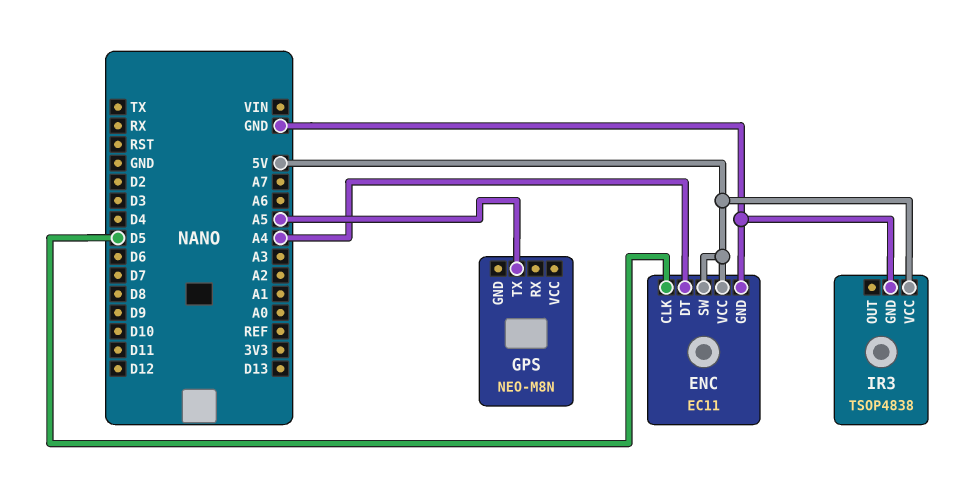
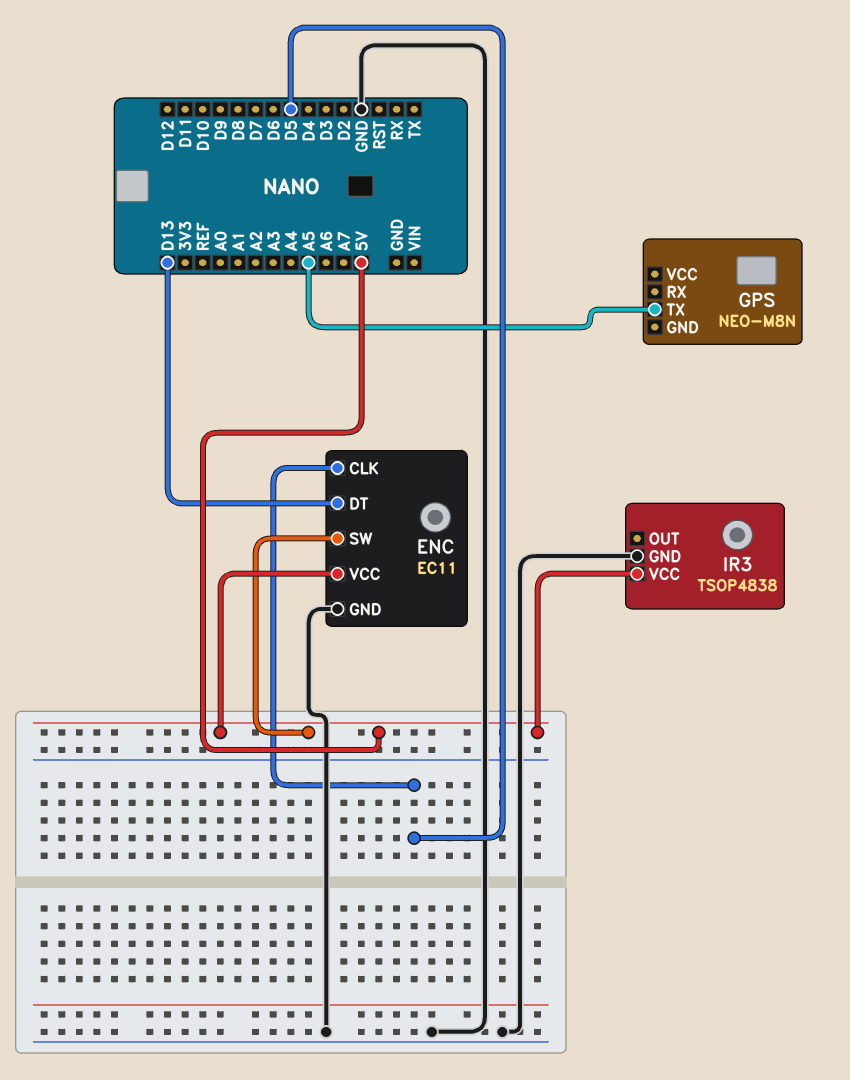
ENC pin DT: A4 -> D13

